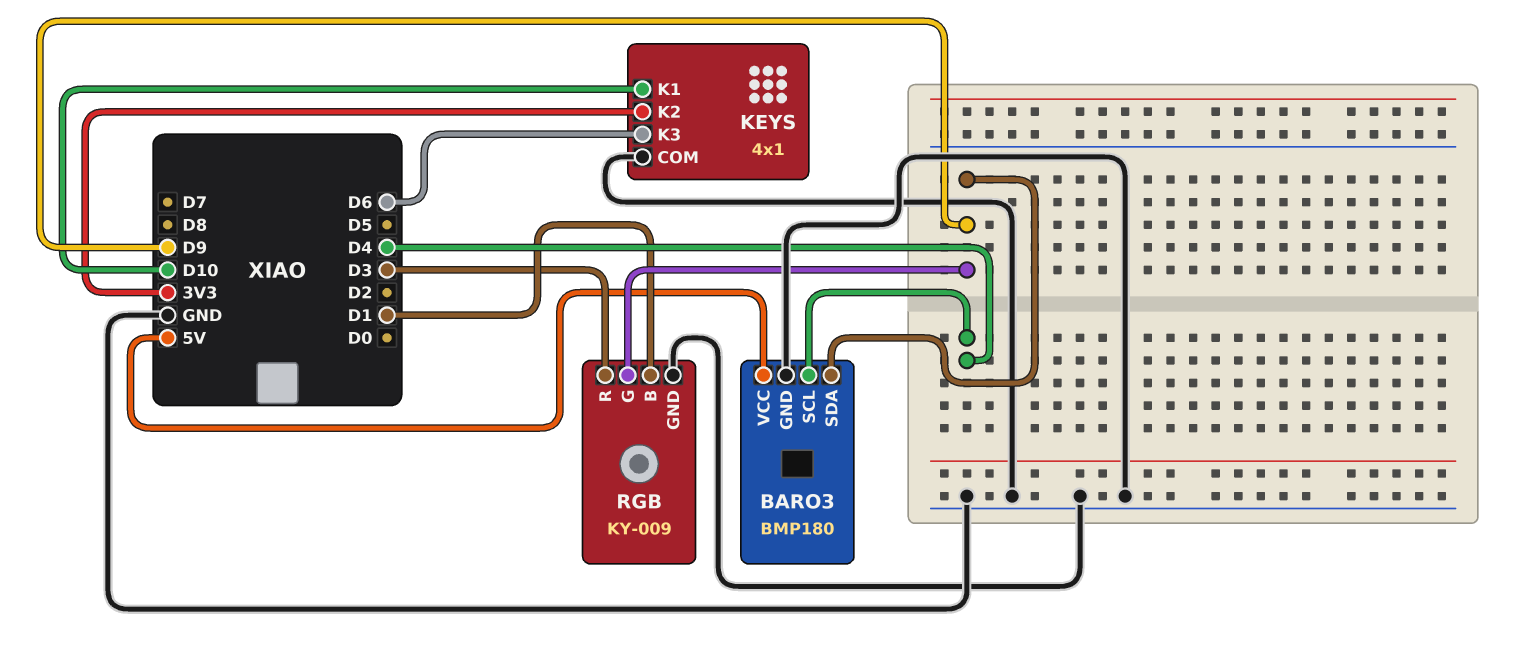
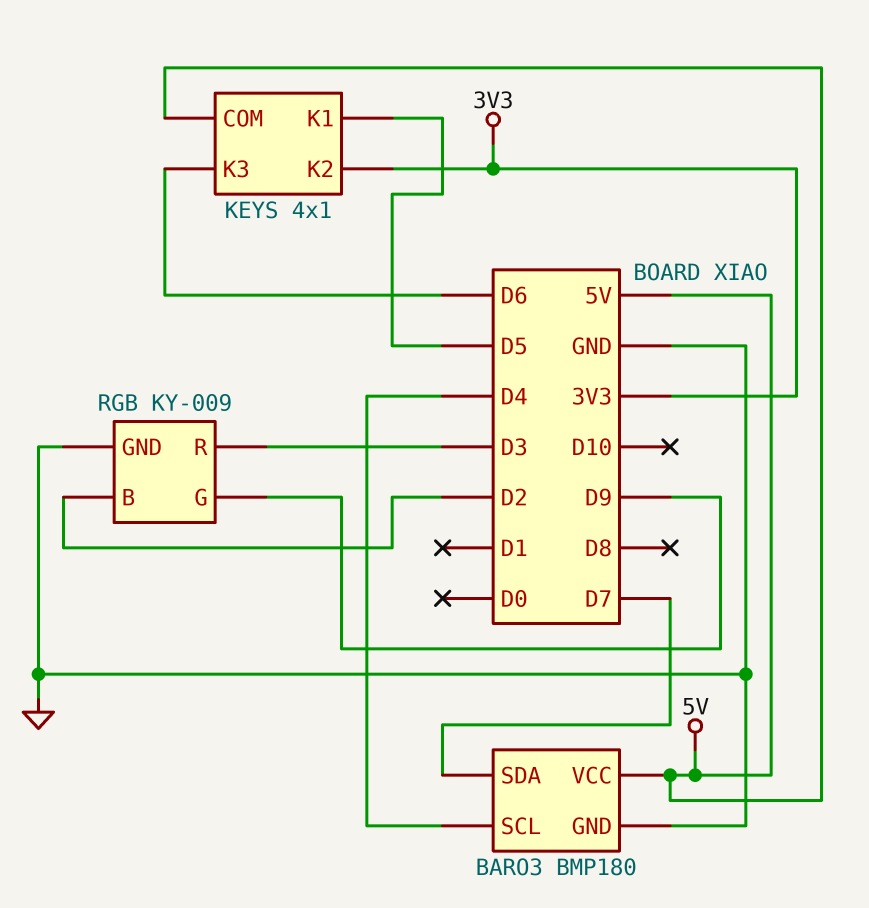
BARO3 pin SDA: D9 -> D7
KEYS pin COM: GND -> 5V
KEYS pin K1: D10 -> D5
RGB pin B: D1 -> D2

